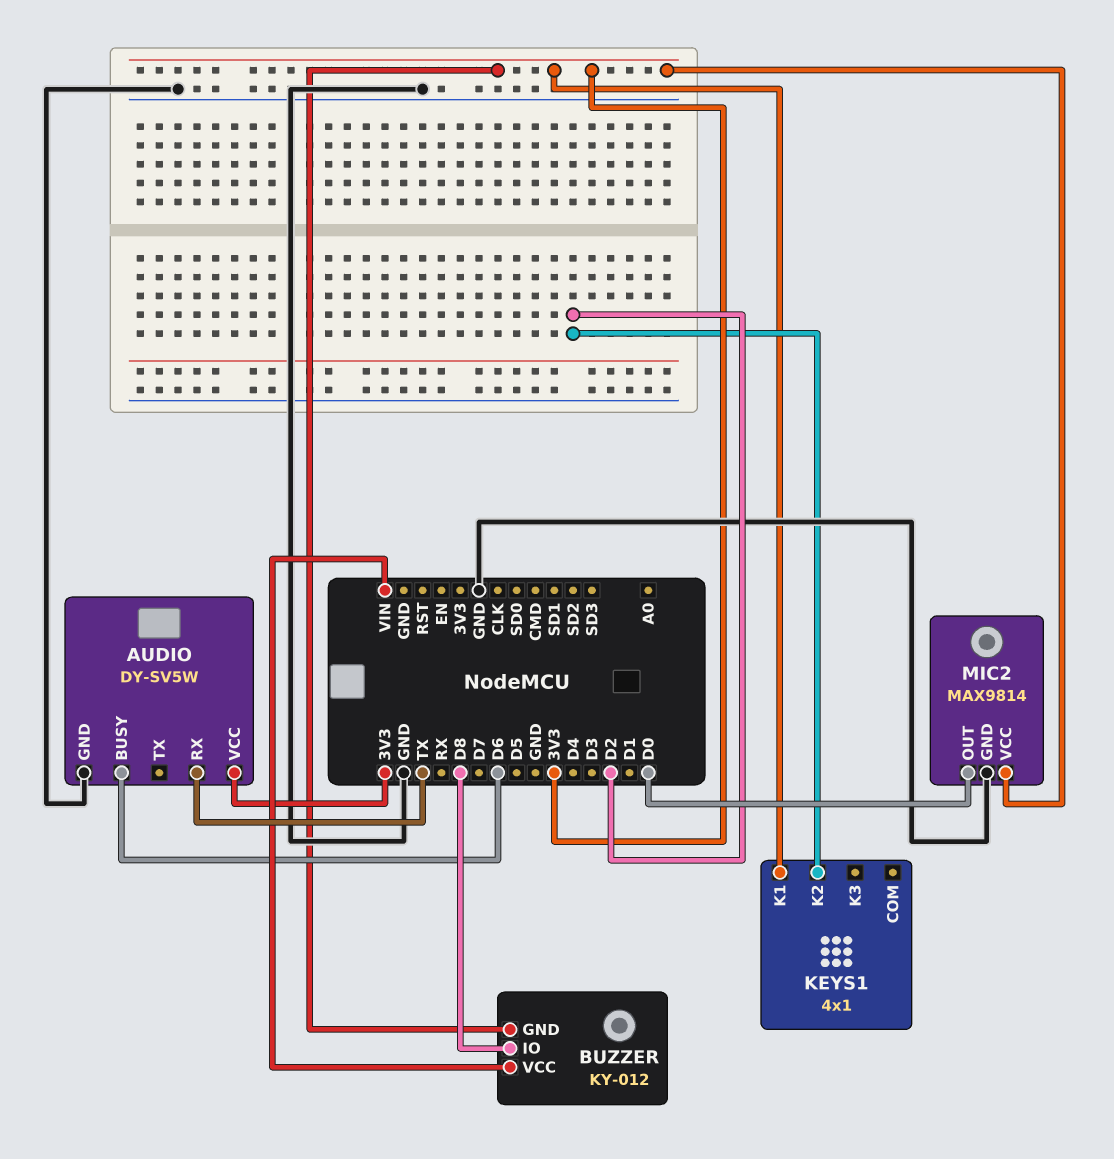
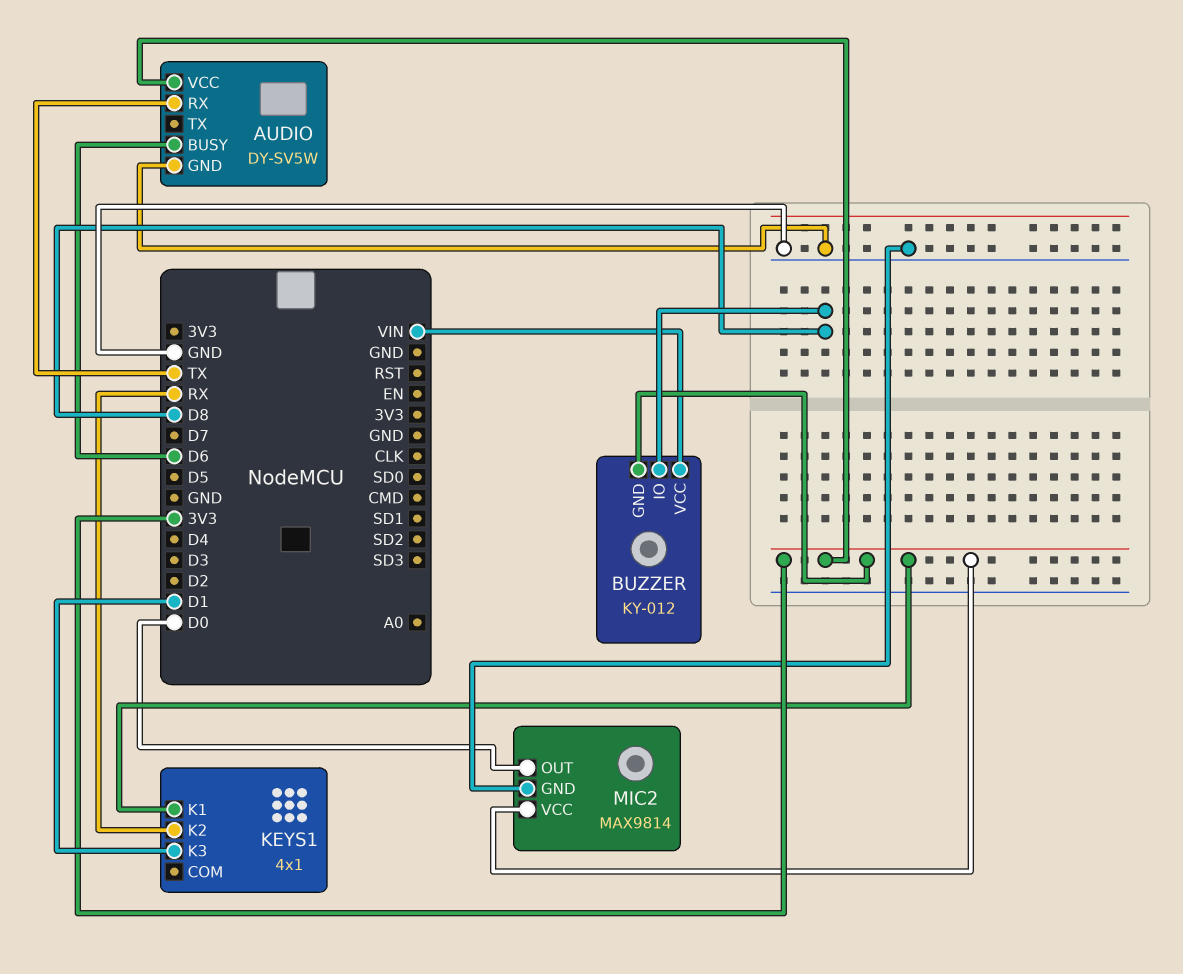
KEYS1 pin K2: D2 -> RX
KEYS1 pin K3: none -> D1

